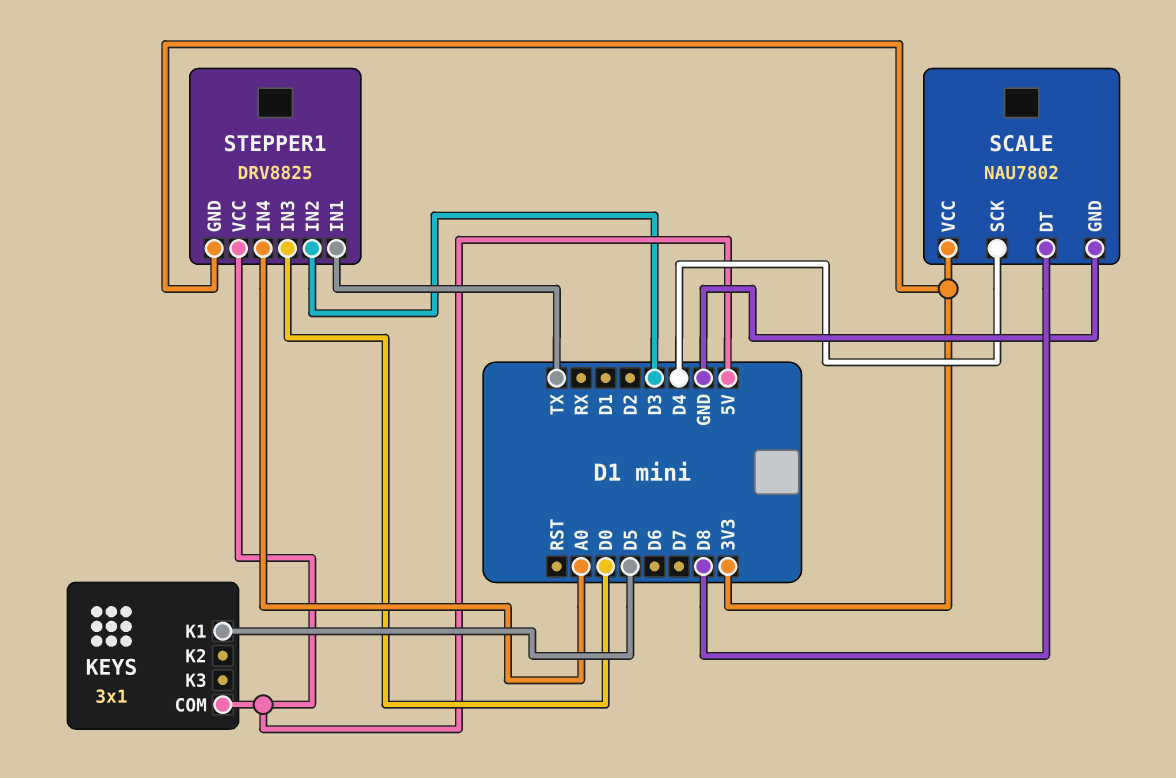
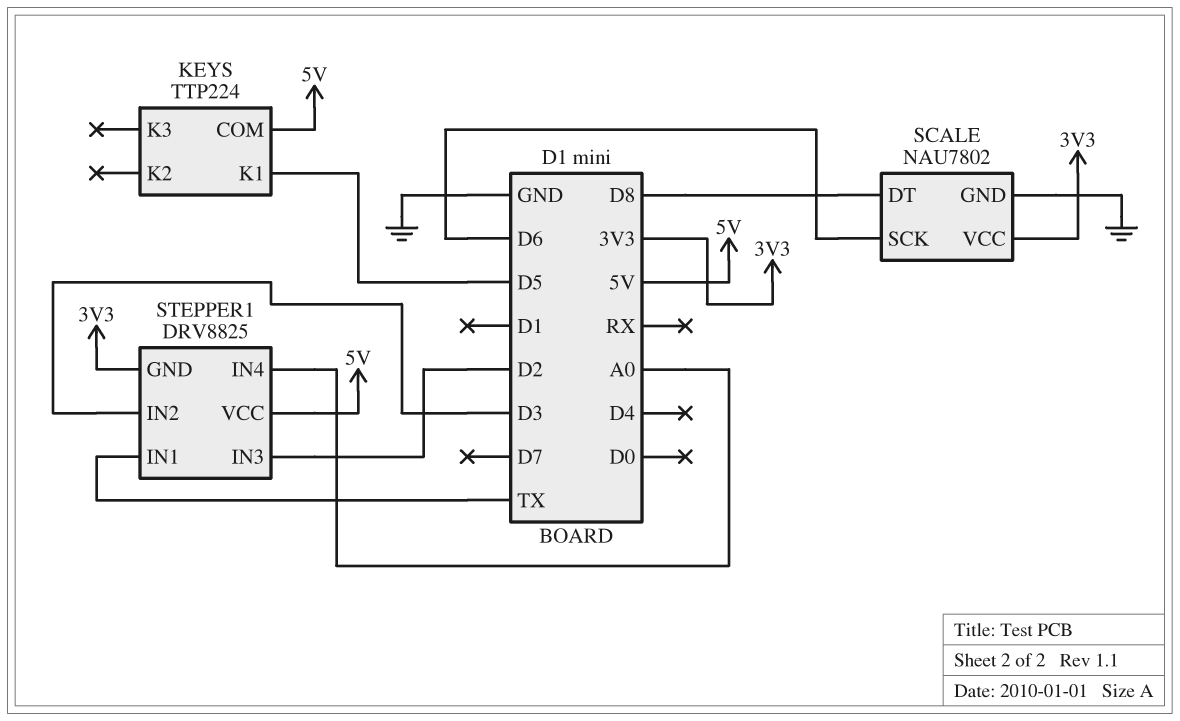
KEYS: 3x1 -> TTP224
SCALE pin SCK: D4 -> D6
STEPPER1 pin IN3: D0 -> D2

